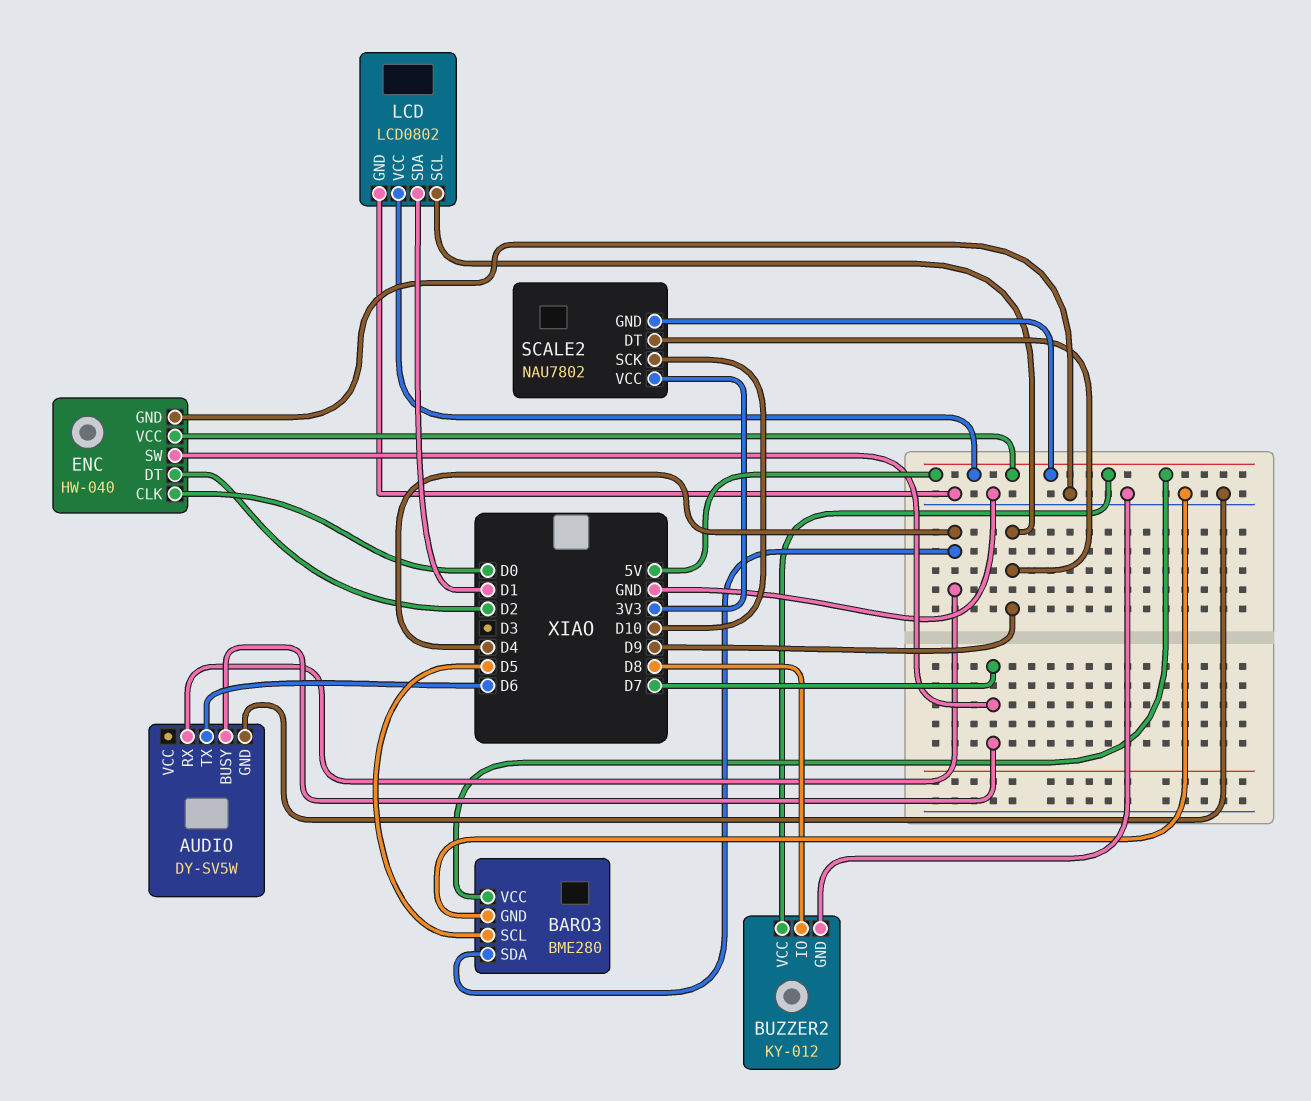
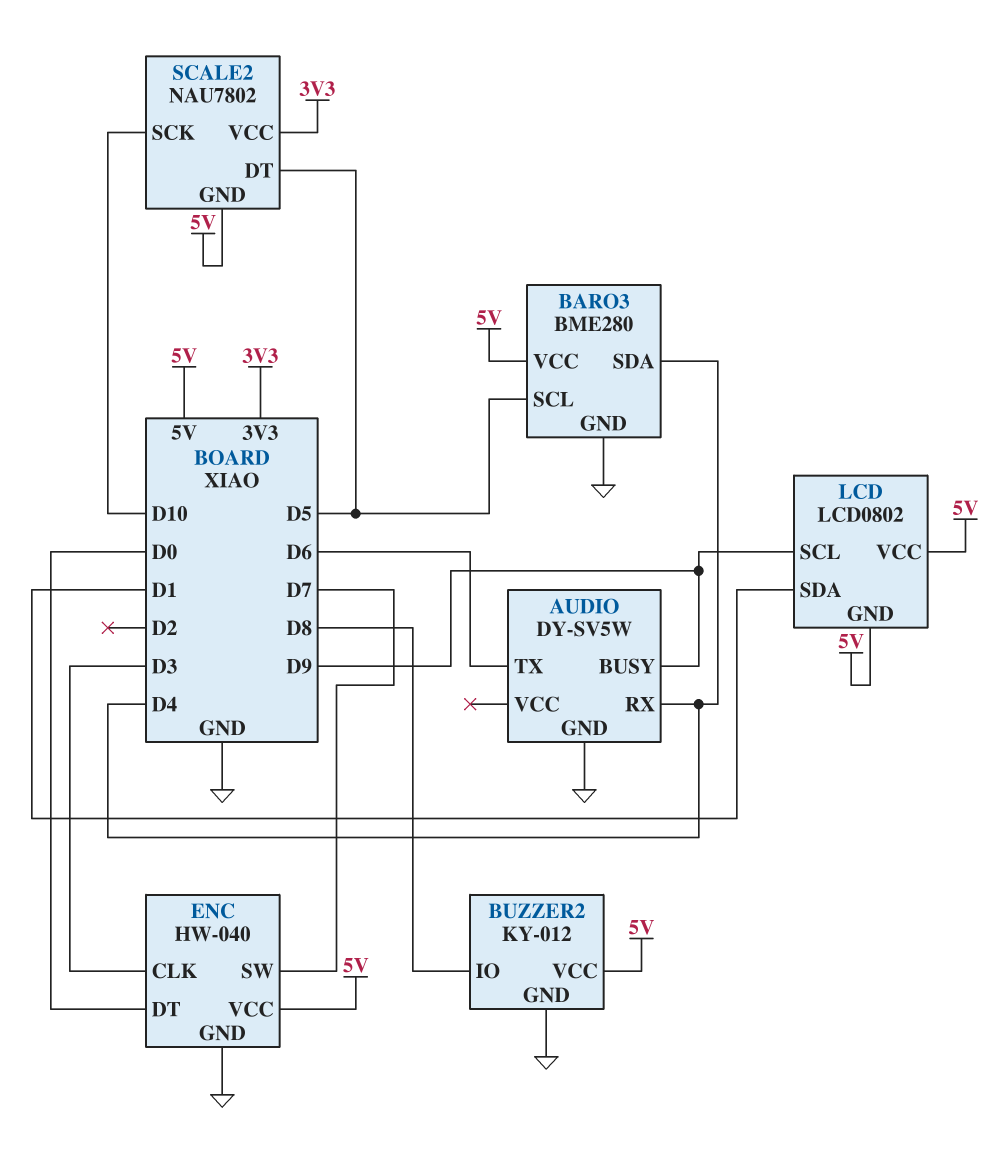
AUDIO pin BUSY: D7 -> D9
ENC pin CLK: D0 -> D3
ENC pin DT: D2 -> D0
LCD pin GND: GND -> 5V
SCALE2 pin DT: D9 -> D5

